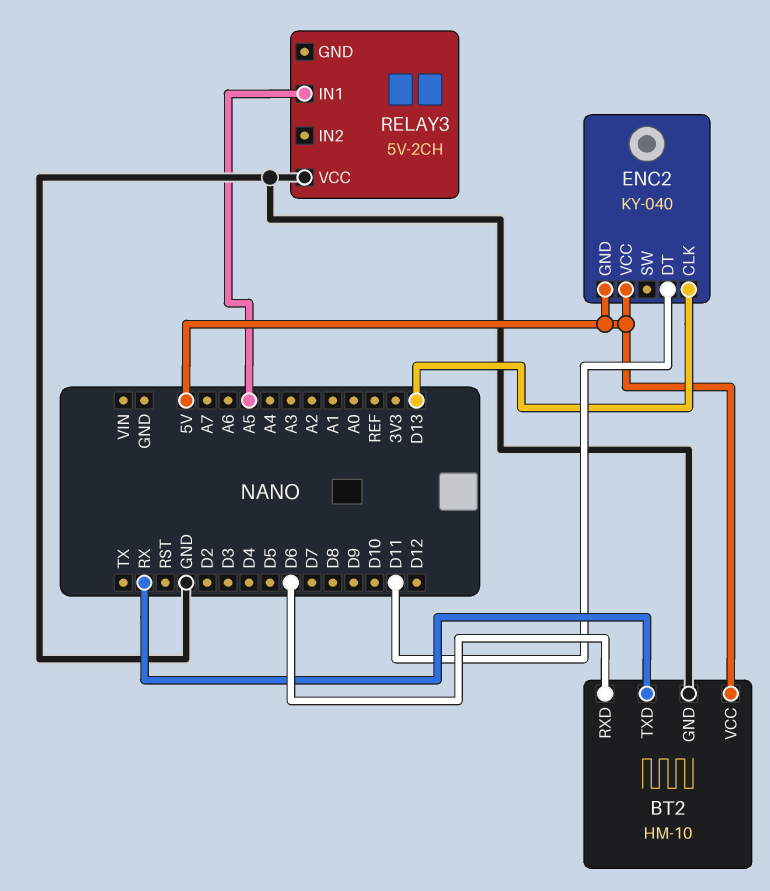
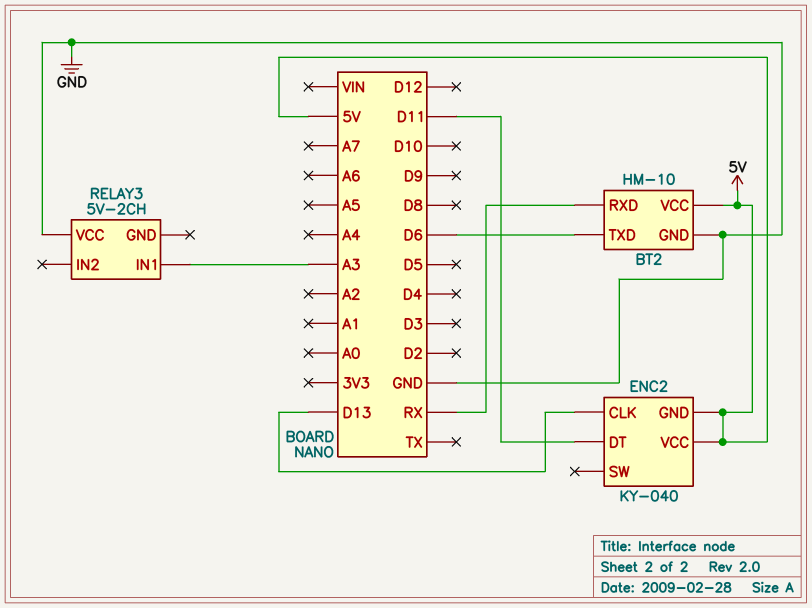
BT2 pin RXD: D6 -> RX
BT2 pin TXD: RX -> D6
RELAY3 pin IN1: A5 -> A3

